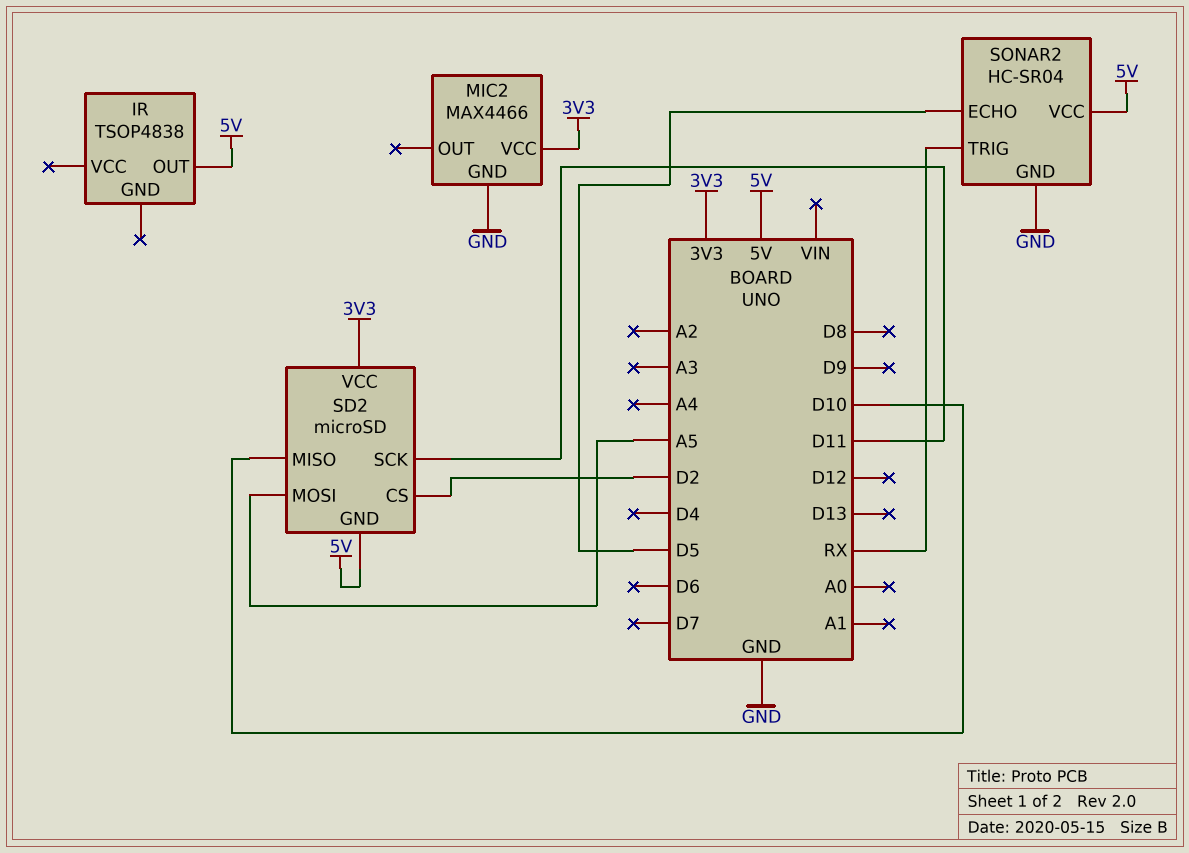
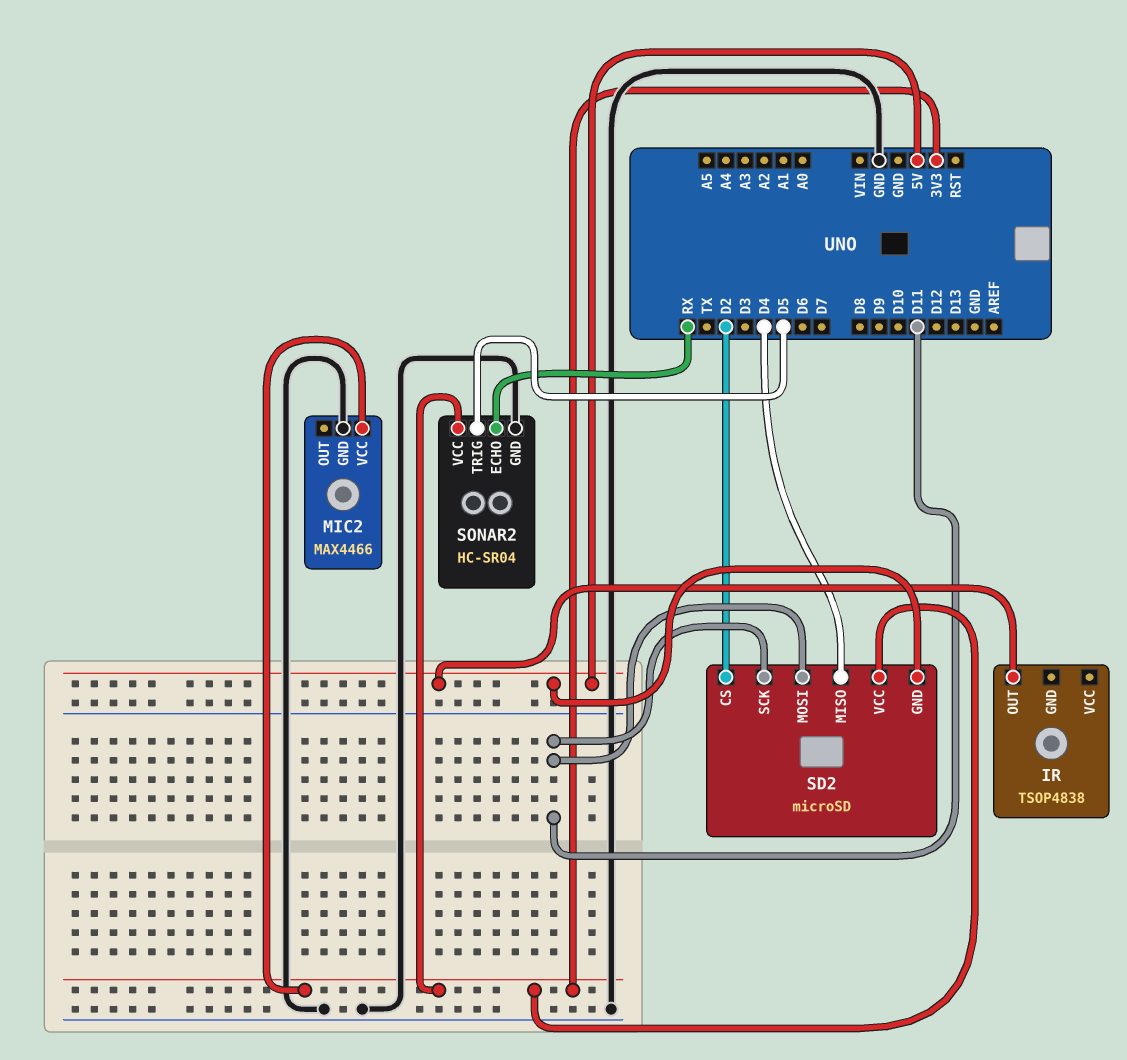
SD2 pin MISO: D10 -> D4
SD2 pin MOSI: A5 -> D11
SONAR2 pin ECHO: D5 -> RX
SONAR2 pin TRIG: RX -> D5
SONAR2 pin VCC: 5V -> 3V3

